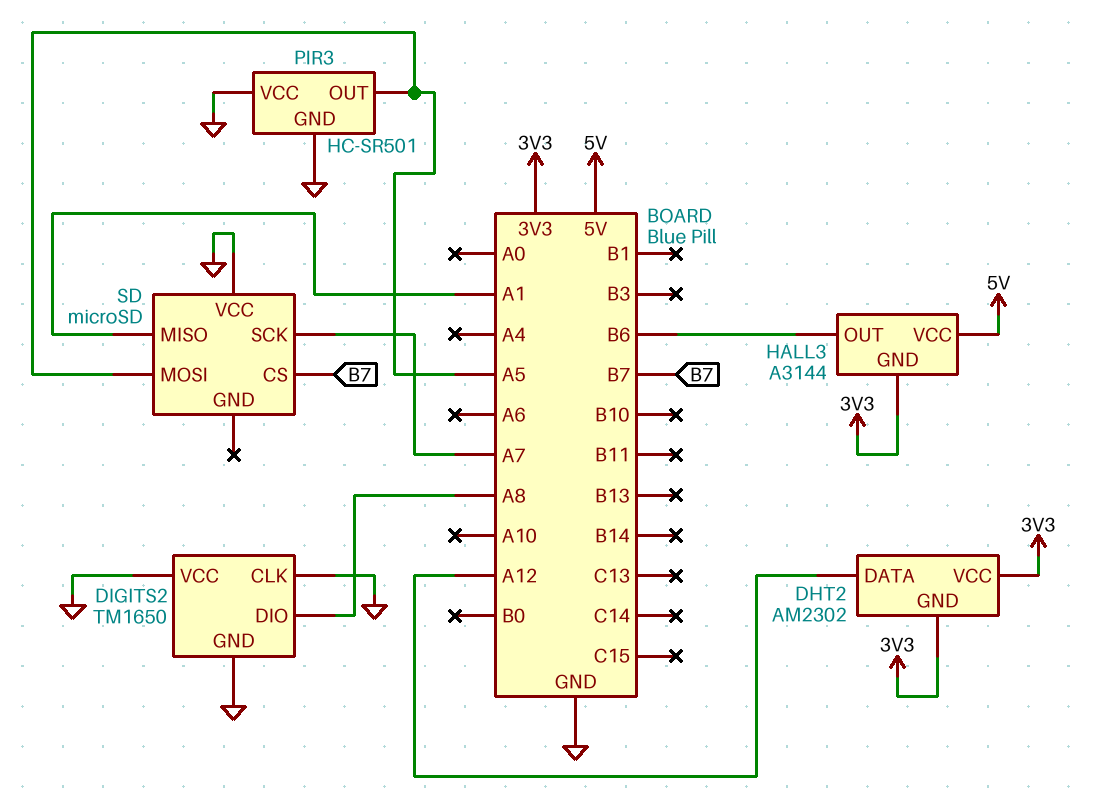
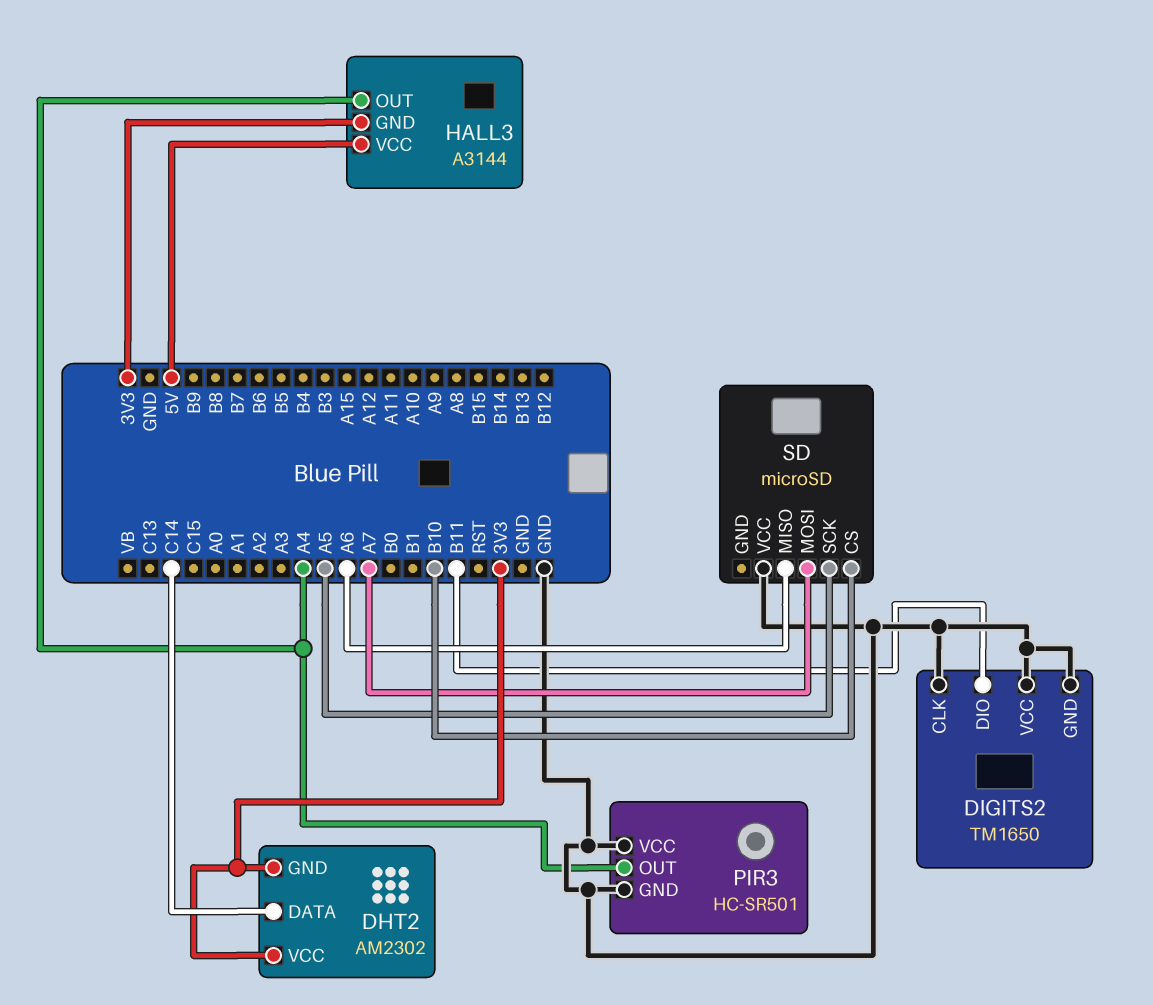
DHT2 pin DATA: A12 -> C14
DIGITS2 pin DIO: A8 -> B11
HALL3 pin OUT: B6 -> A4
PIR3 pin OUT: A5 -> A4
SD pin CS: B7 -> B10
SD pin MISO: A1 -> A6
SD pin MOSI: A5 -> A7
SD pin SCK: A7 -> A5

